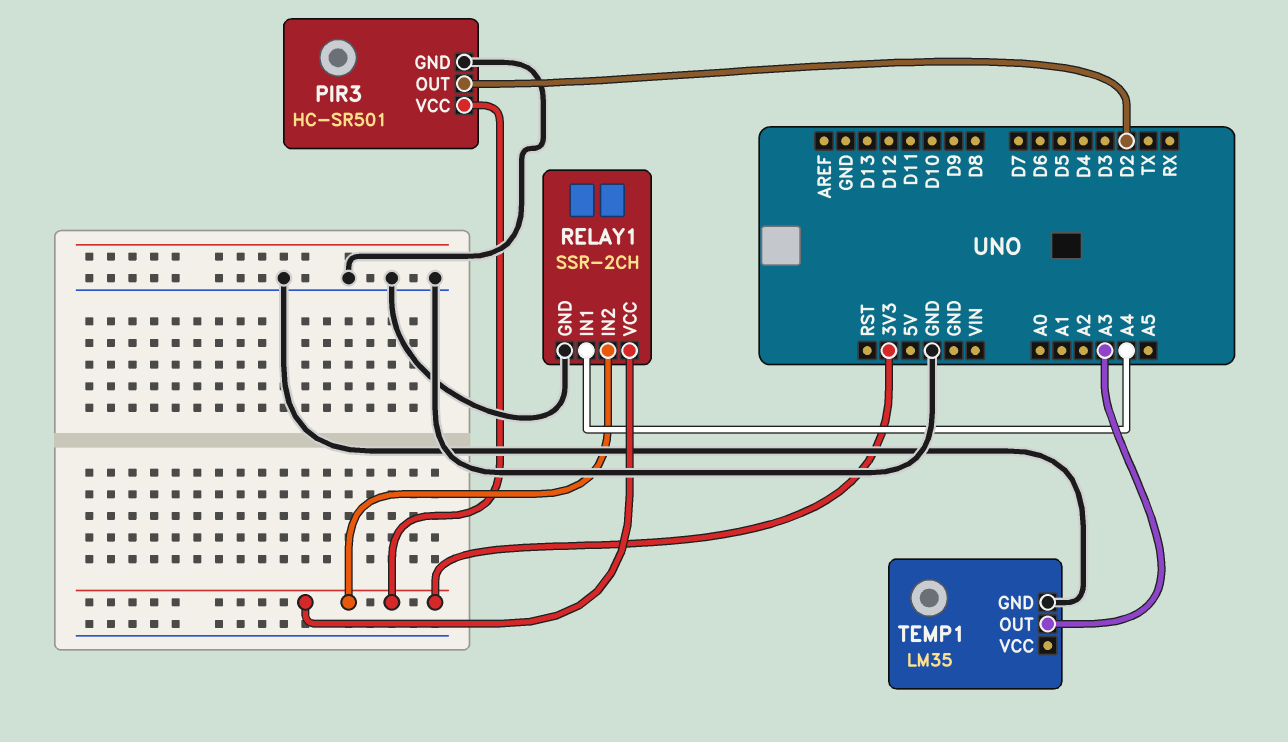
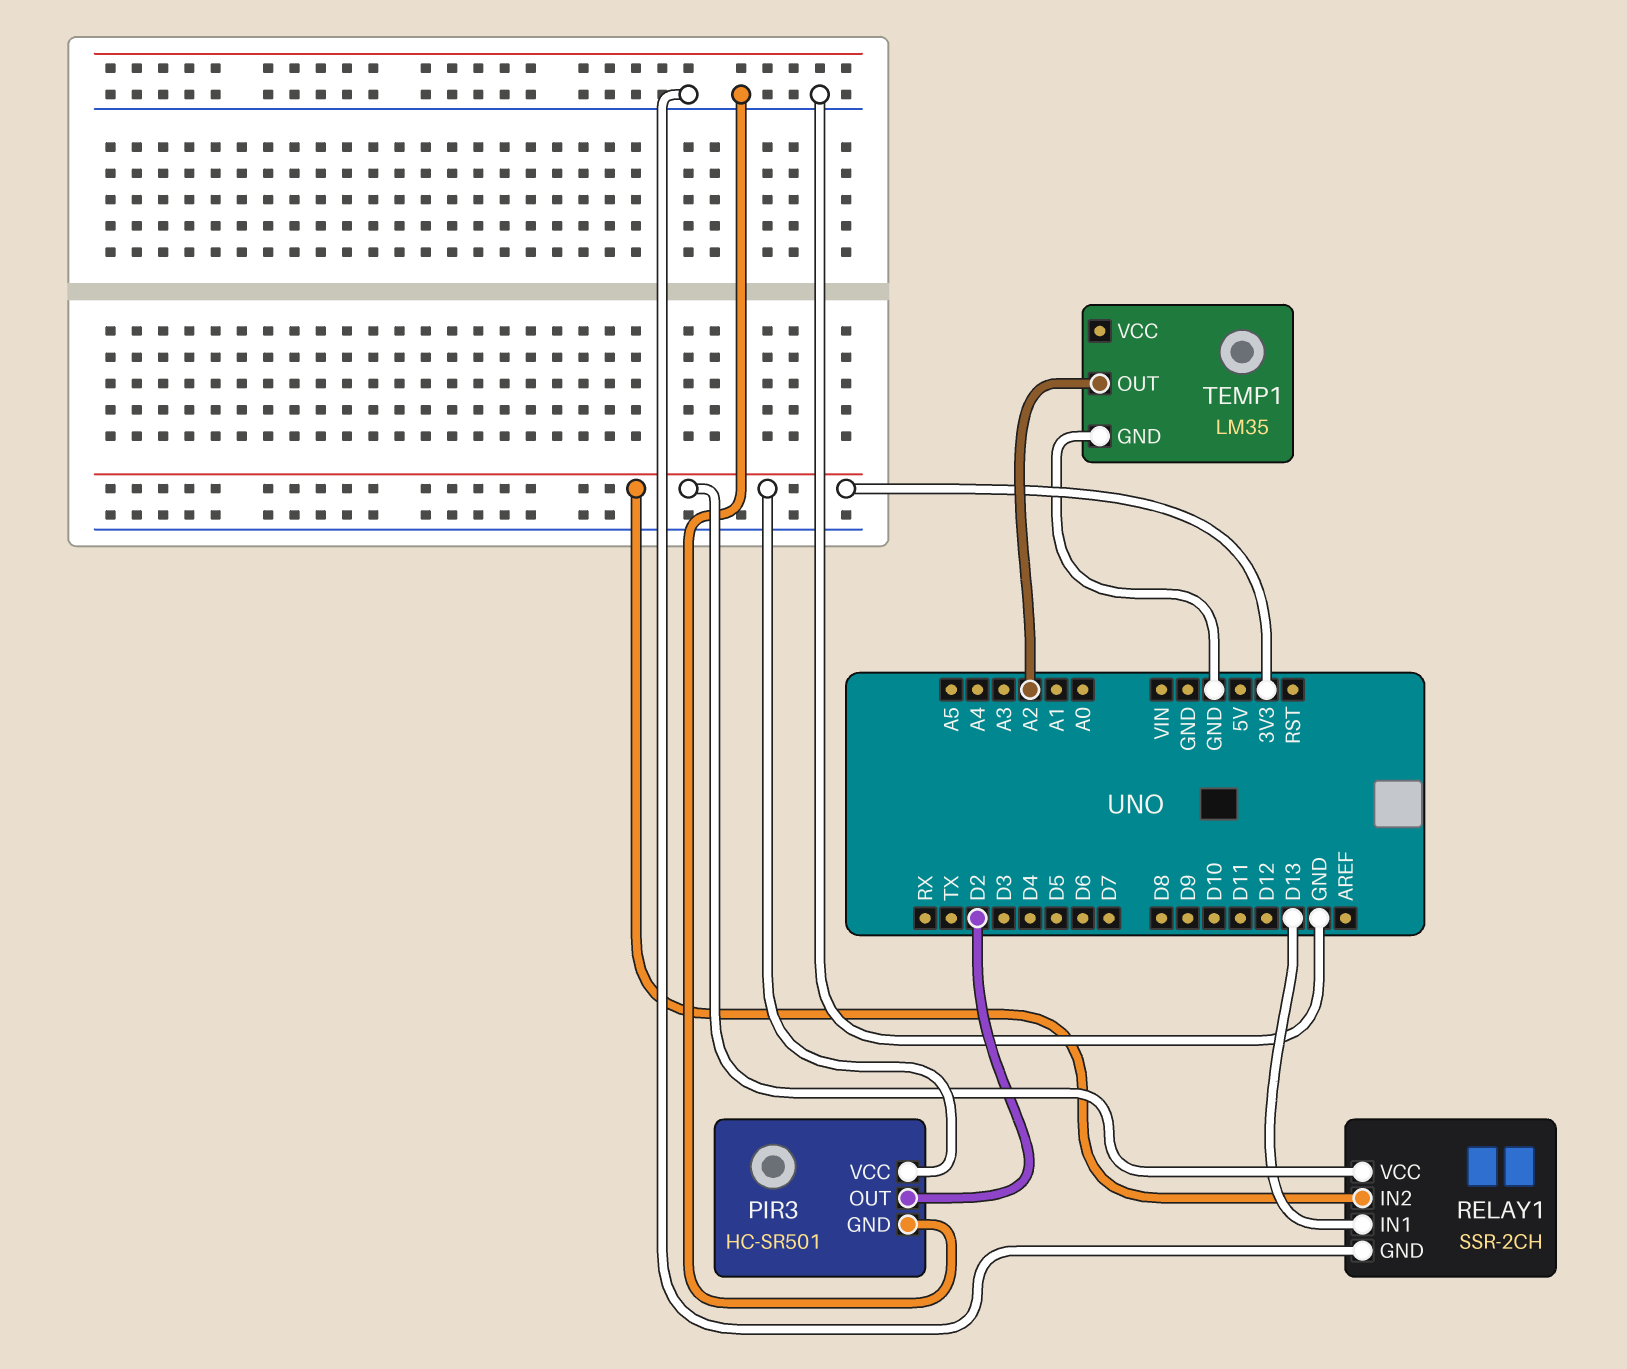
RELAY1 pin IN1: A4 -> D13
TEMP1 pin OUT: A3 -> A2

